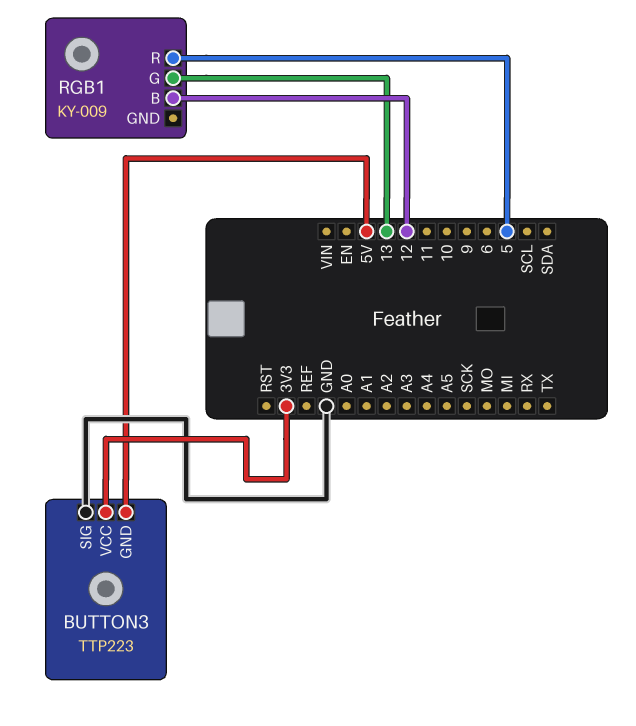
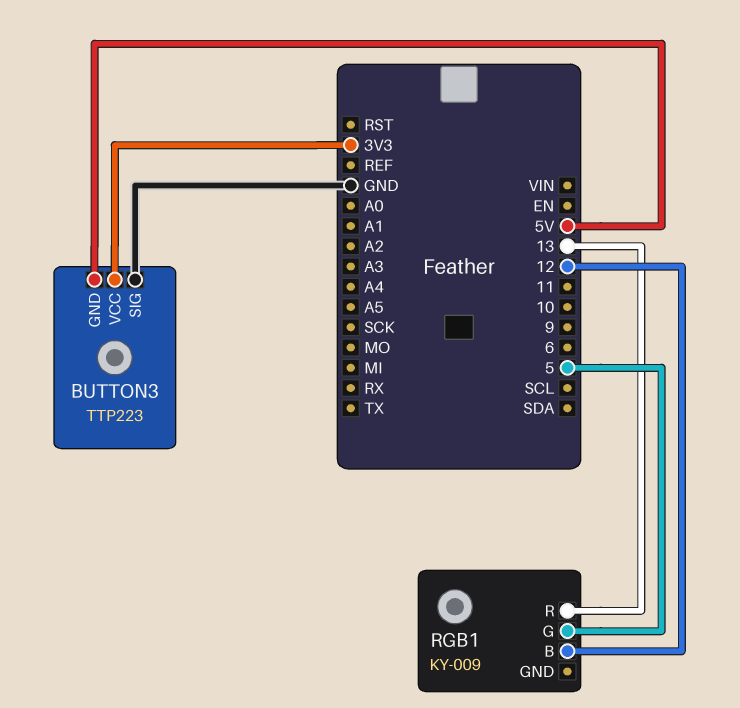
RGB1 pin G: 13 -> 5
RGB1 pin R: 5 -> 13

